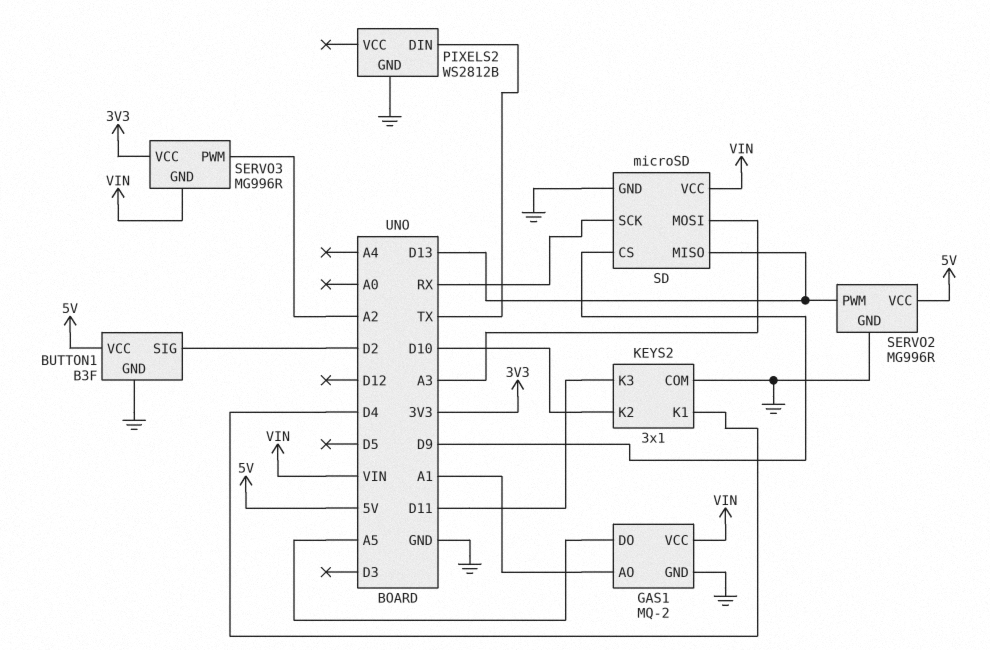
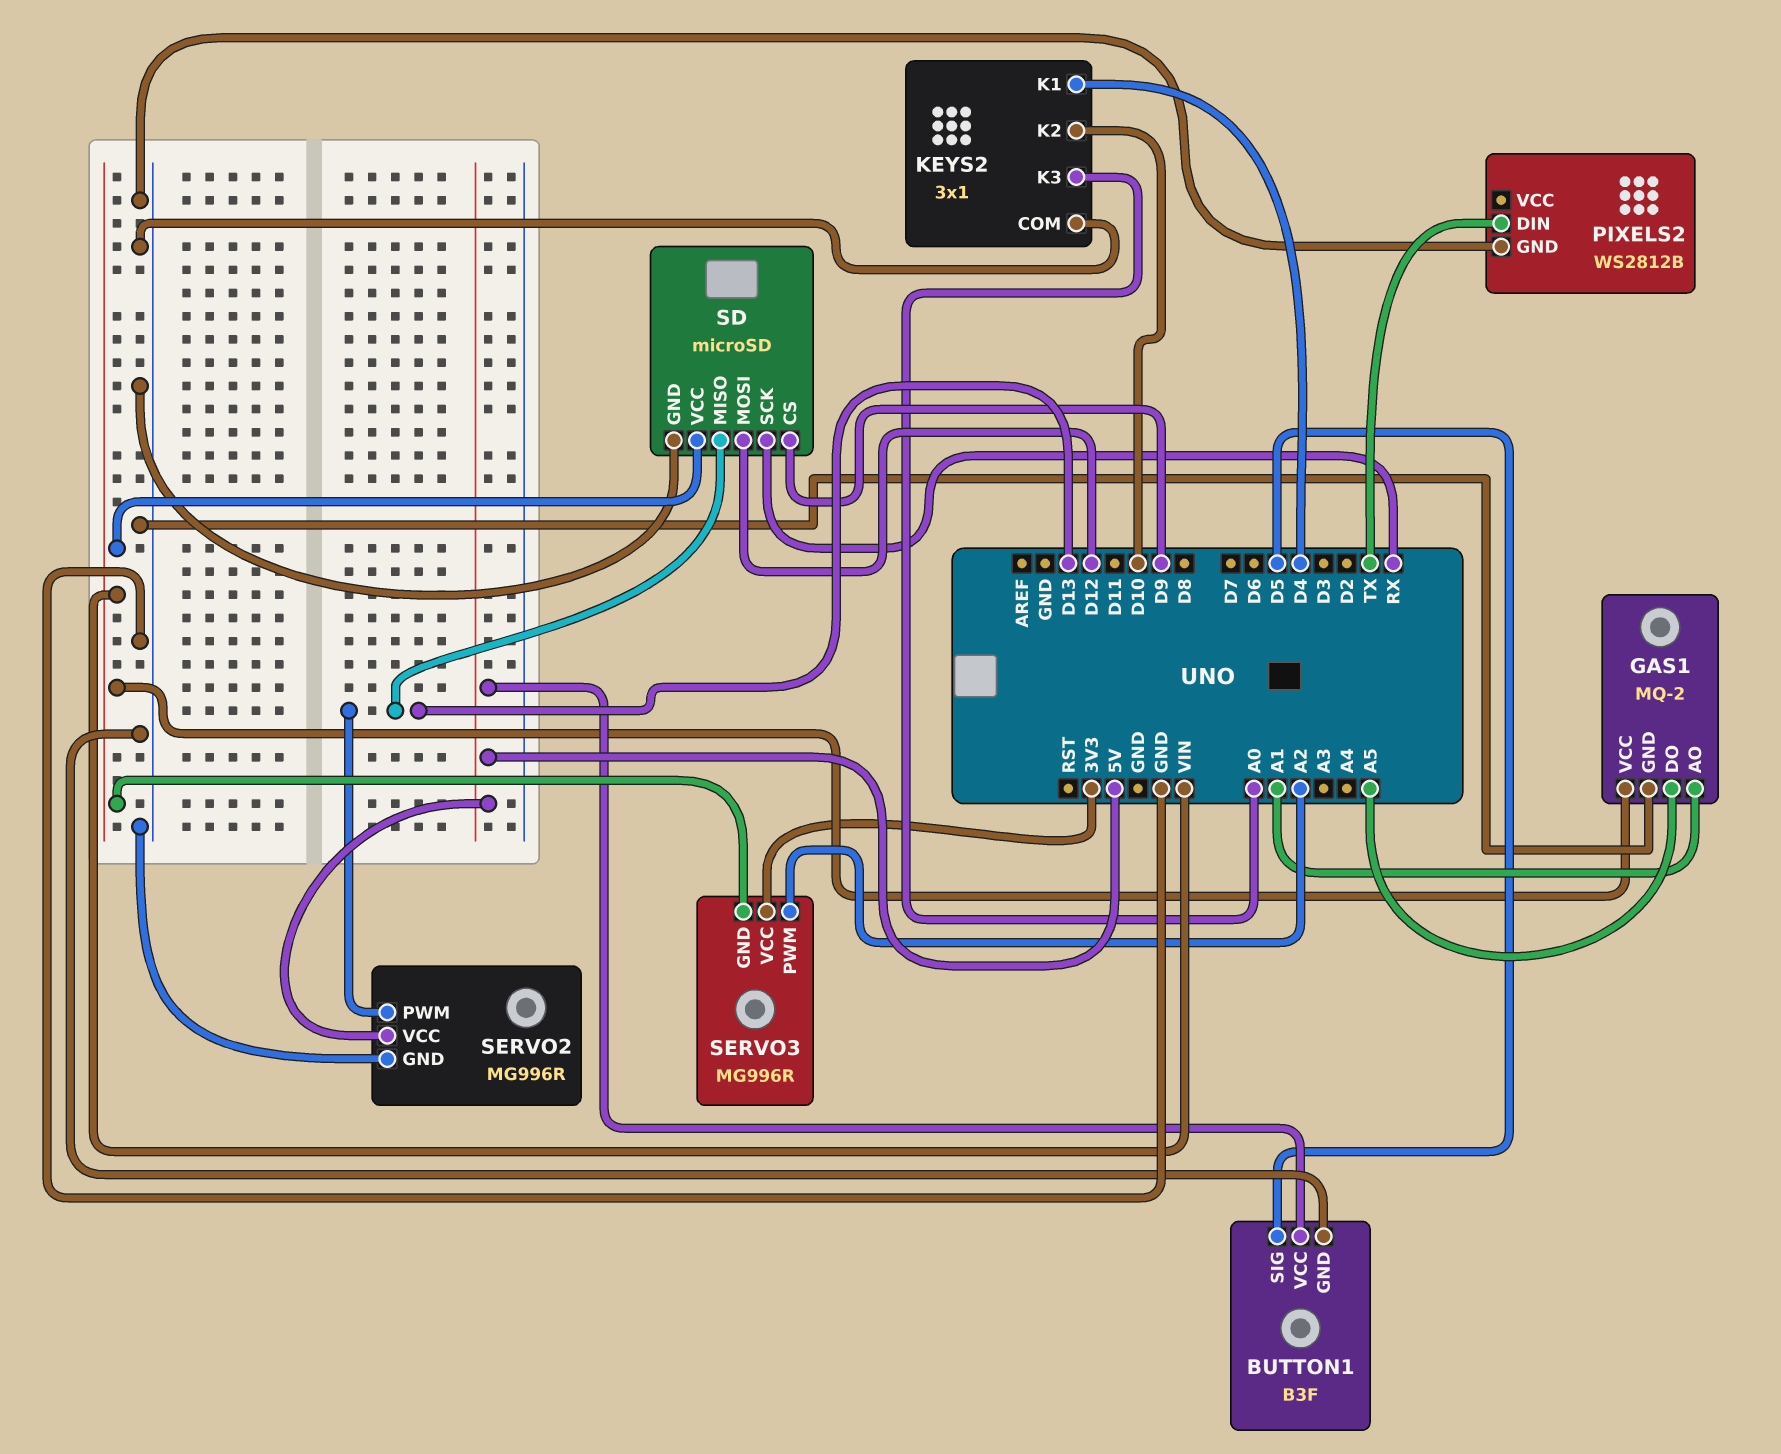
BUTTON1 pin SIG: D2 -> D5
KEYS2 pin K3: D11 -> A0
SD pin MOSI: A3 -> D12

